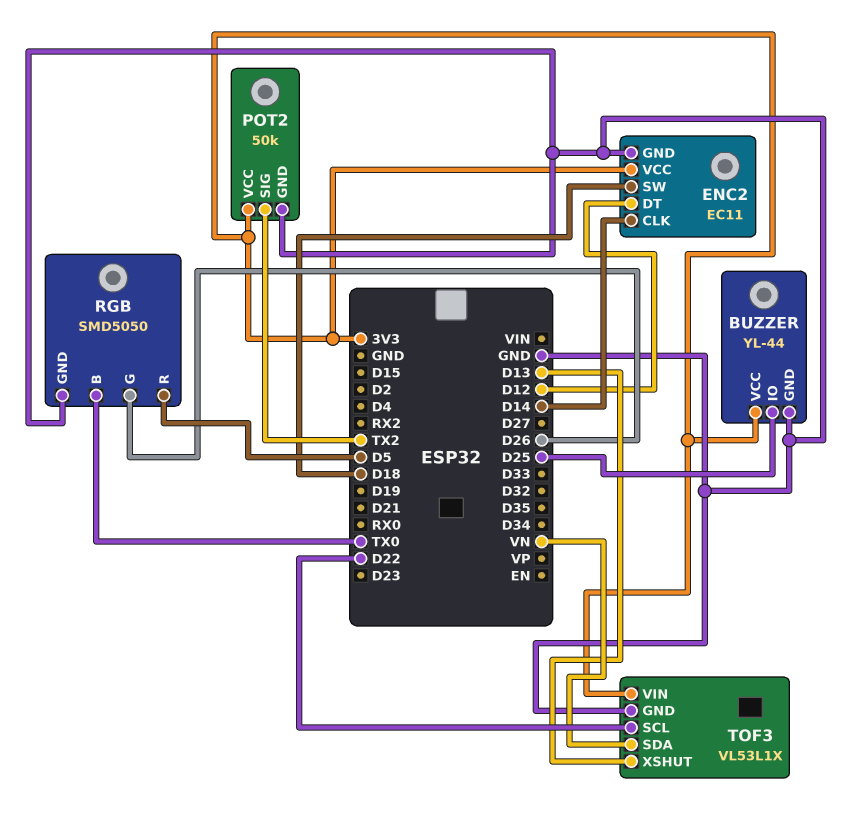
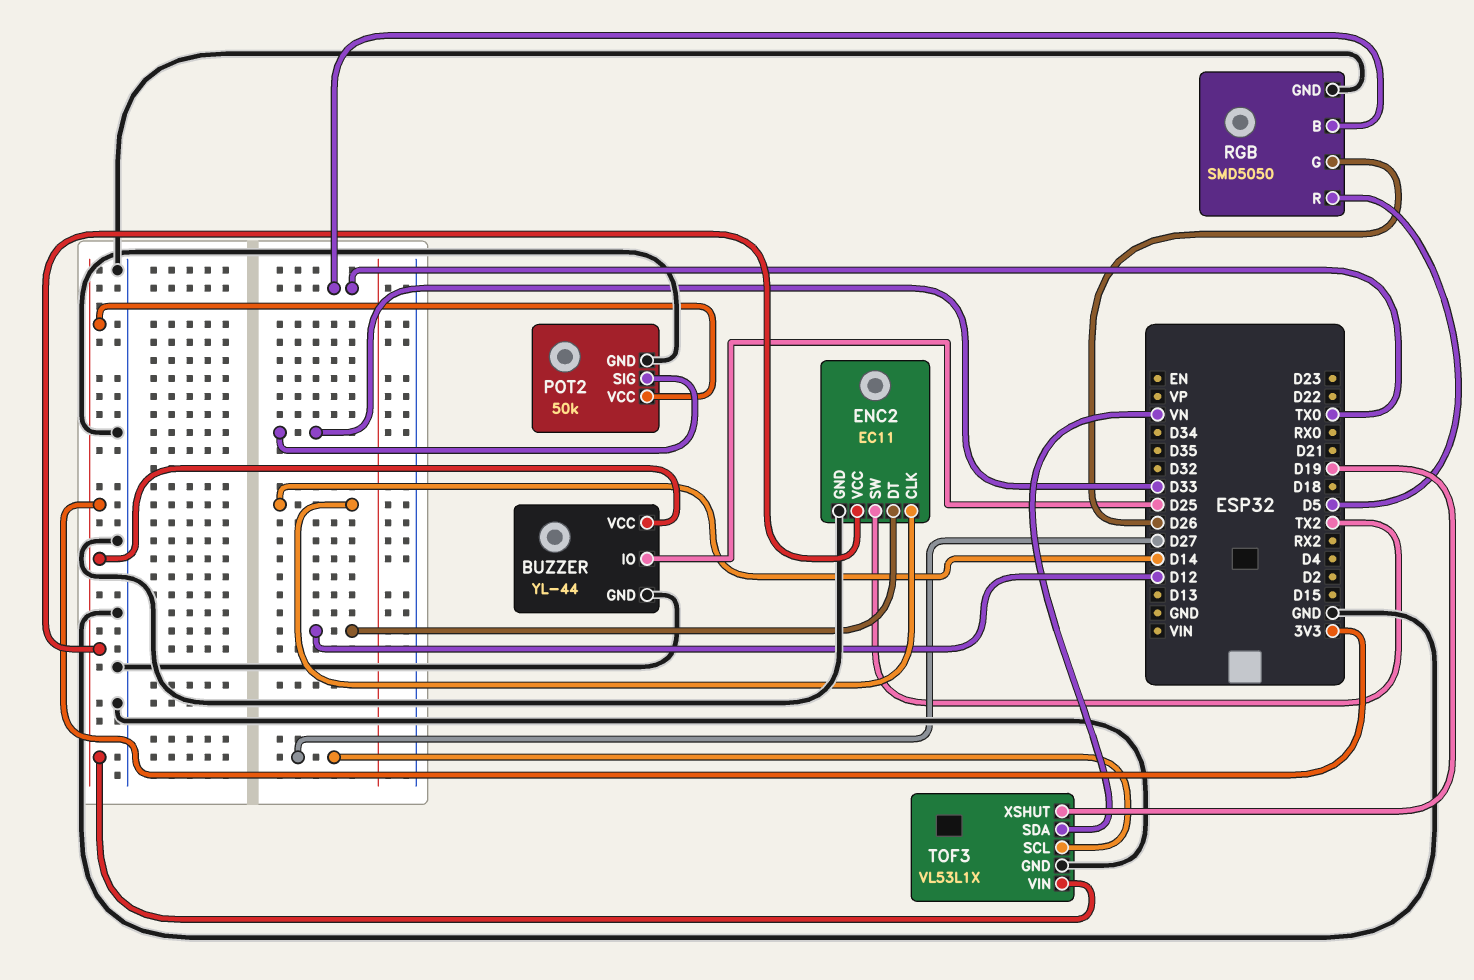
ENC2 pin SW: D18 -> TX2
POT2 pin SIG: TX2 -> D33
TOF3 pin SCL: D22 -> D27
TOF3 pin XSHUT: D13 -> D19

